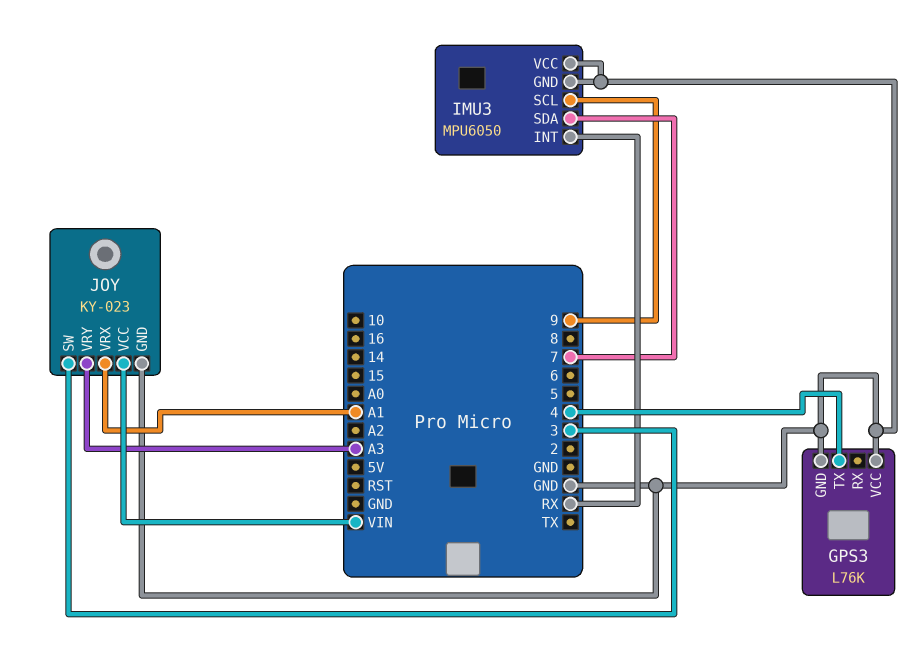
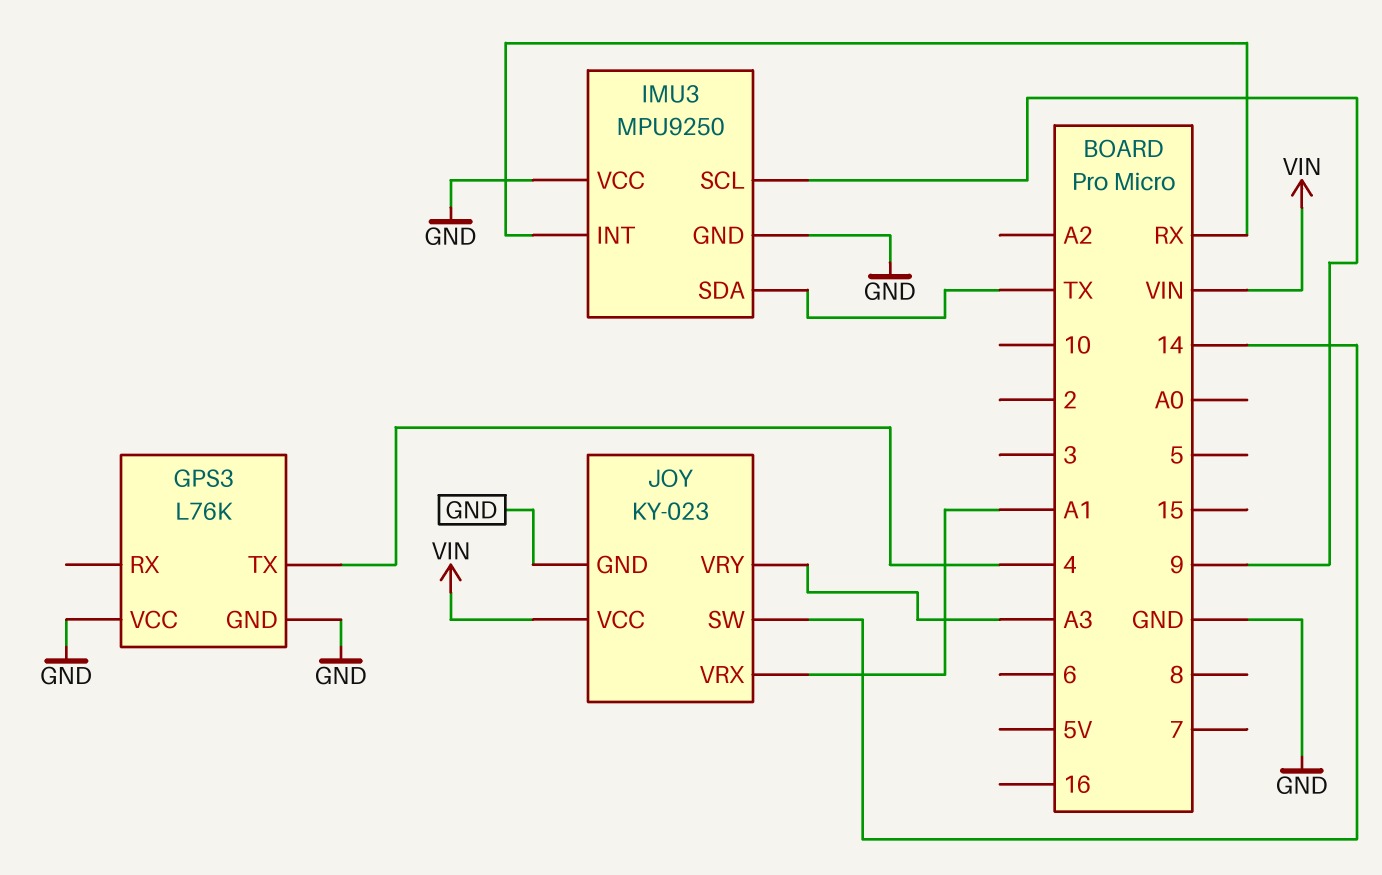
IMU3: MPU6050 -> MPU9250
IMU3 pin SDA: 7 -> TX
JOY pin SW: 3 -> 14

